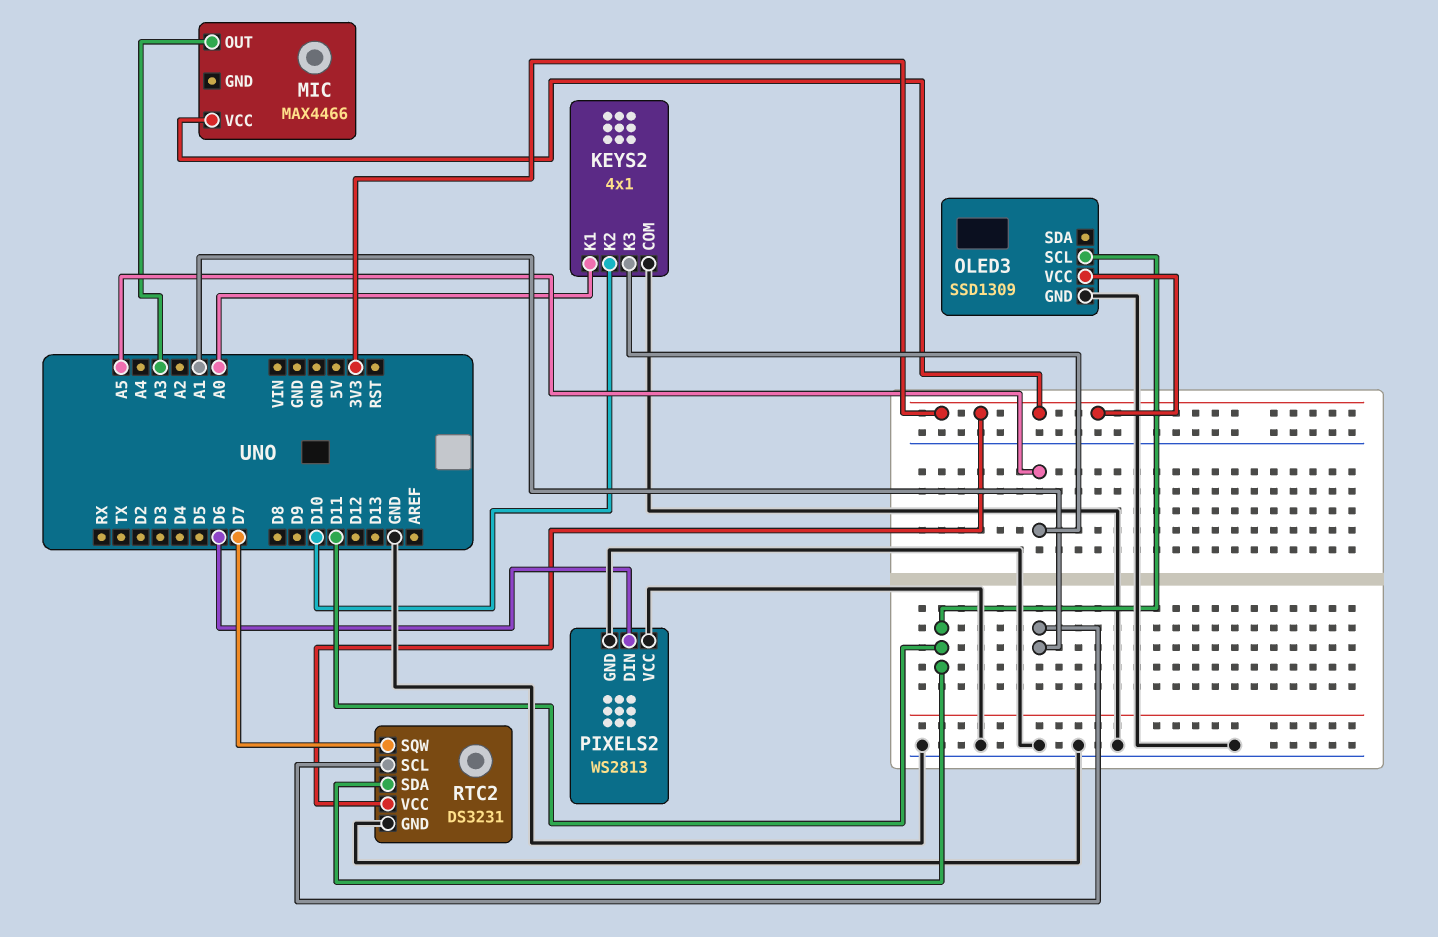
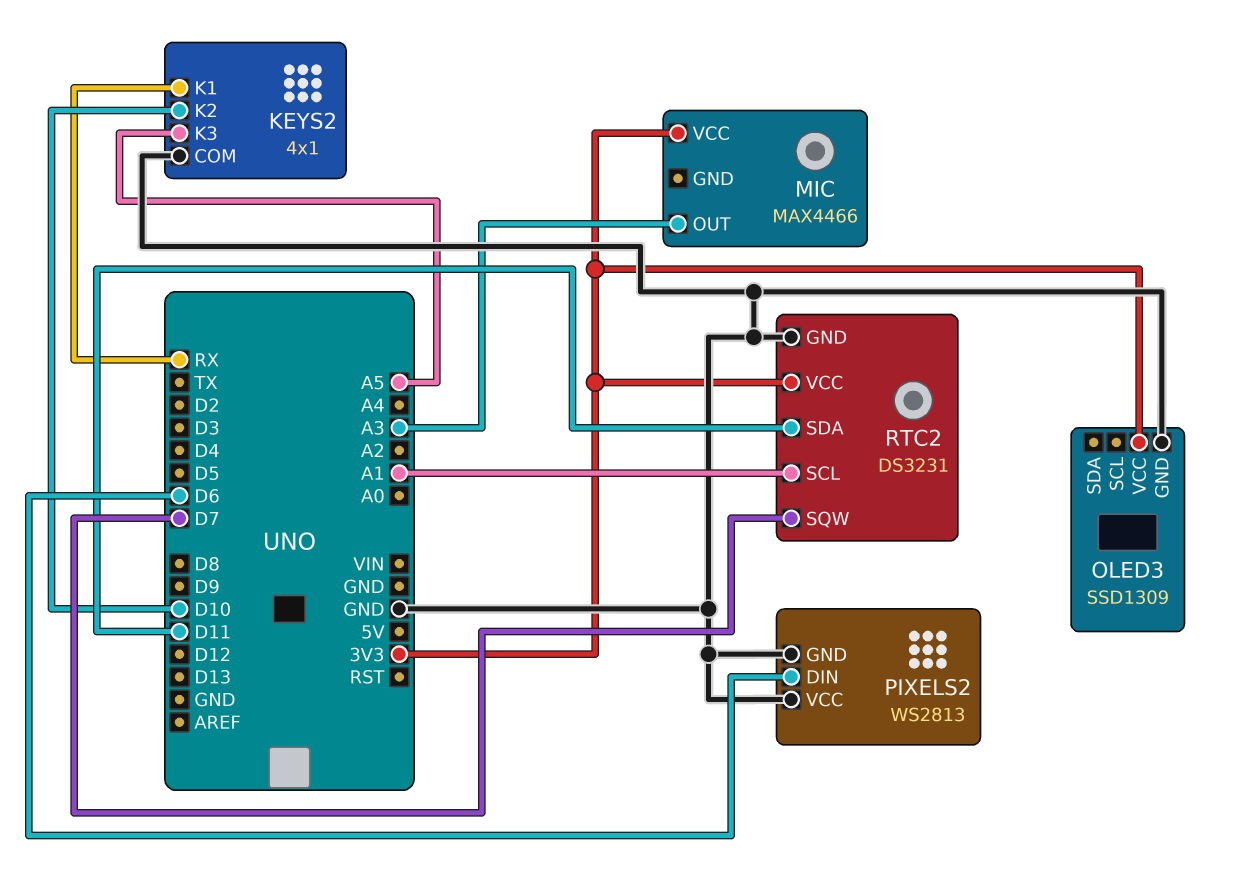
KEYS2 pin K1: A0 -> RX
OLED3 pin SCL: D11 -> none

